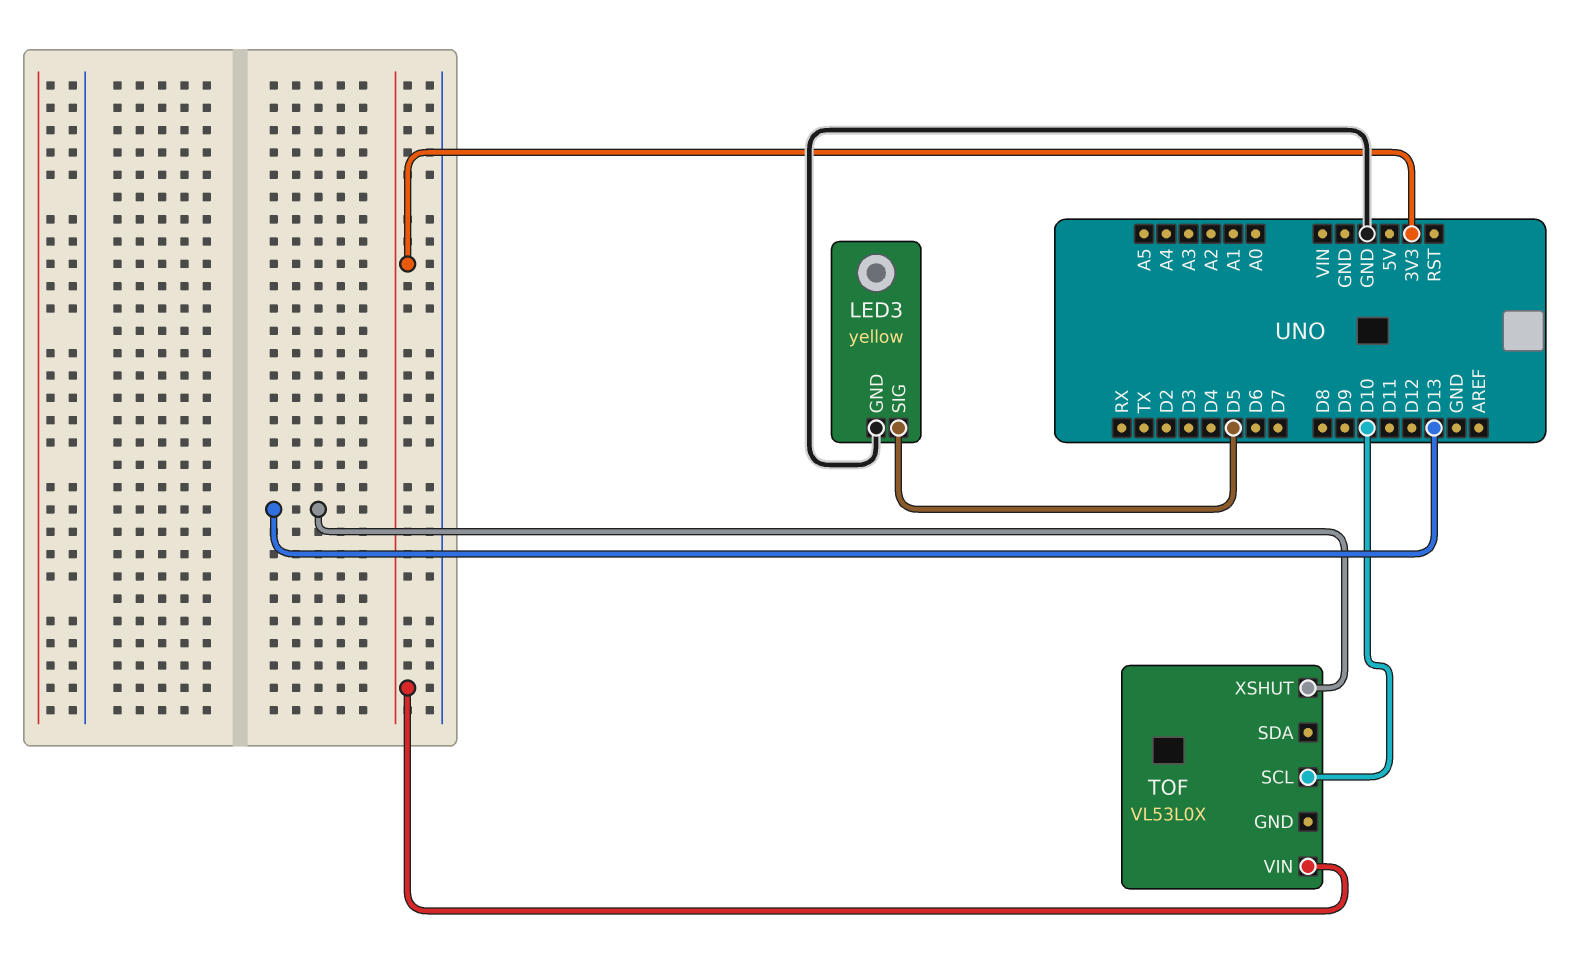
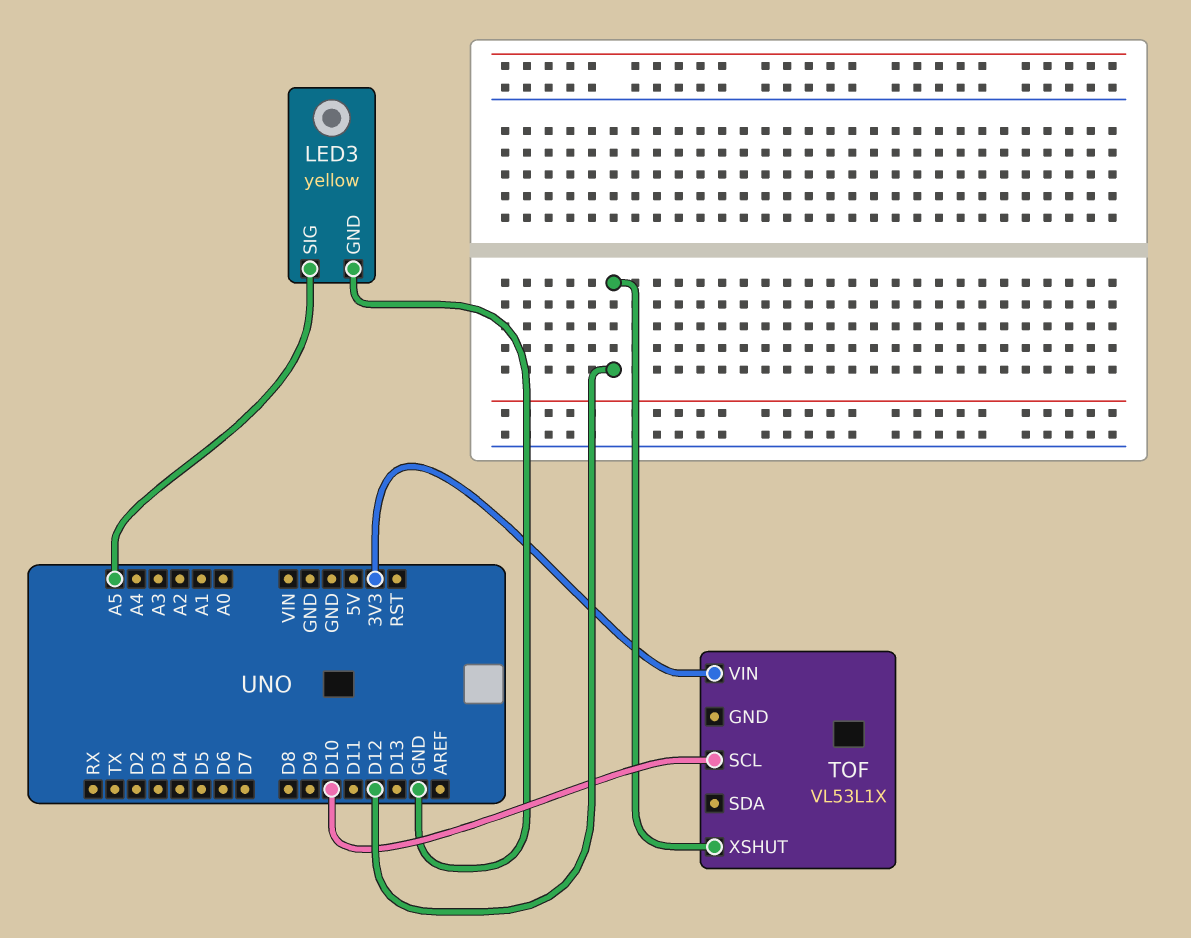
LED3 pin SIG: D5 -> A5
TOF: VL53L0X -> VL53L1X
TOF pin XSHUT: D13 -> D12

